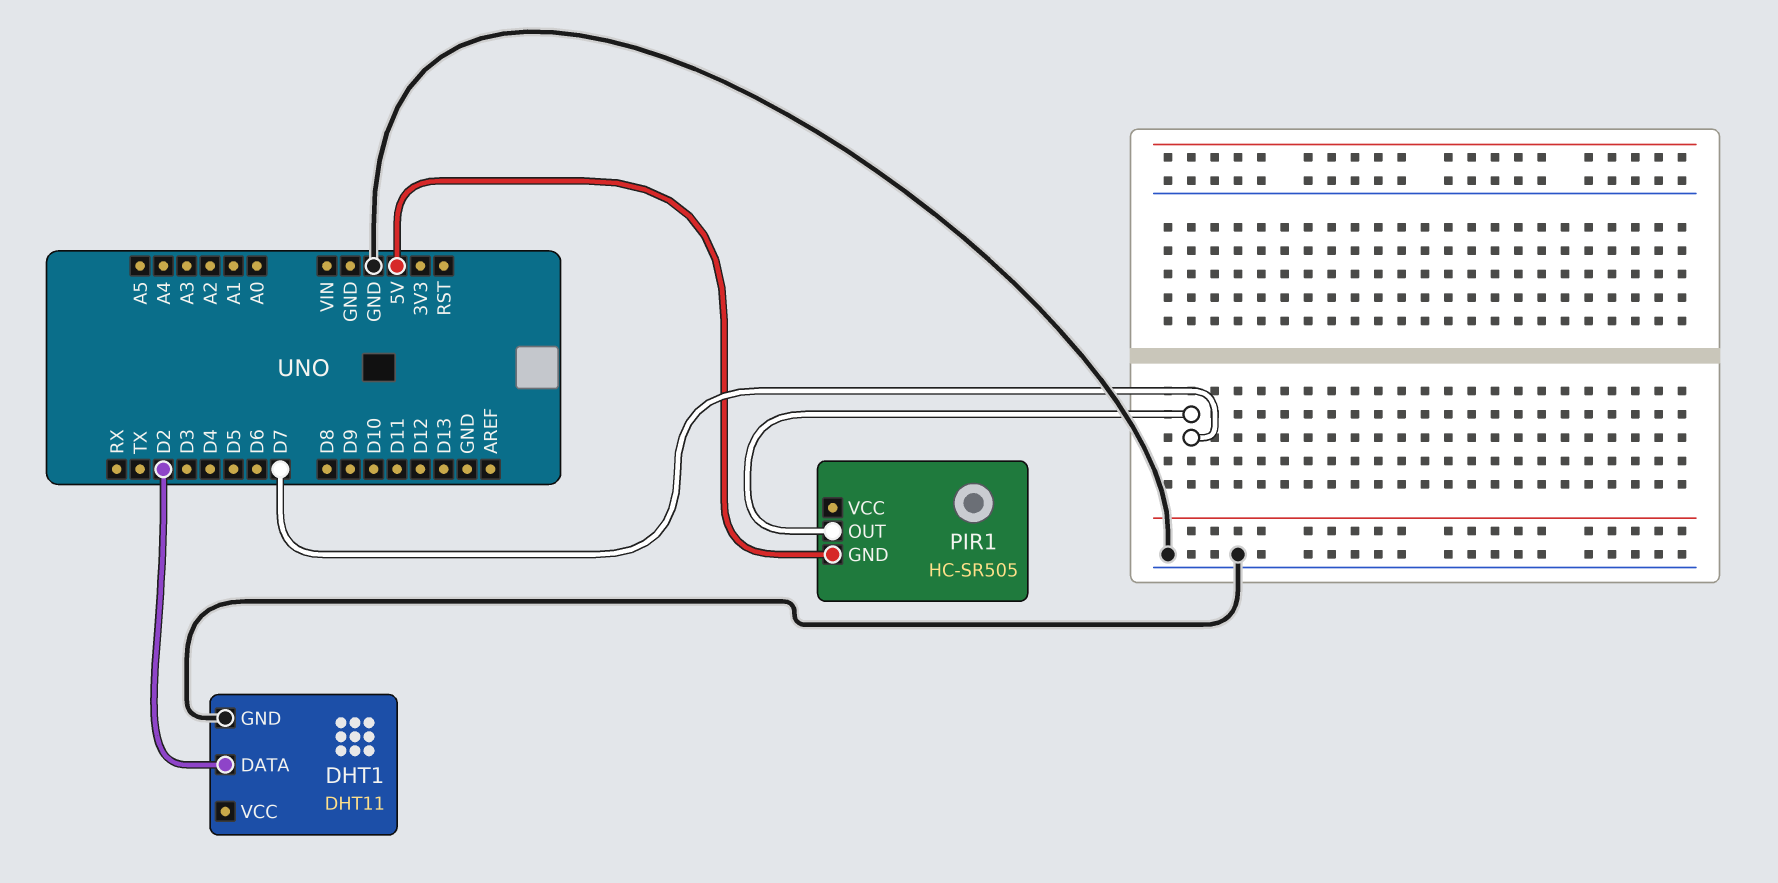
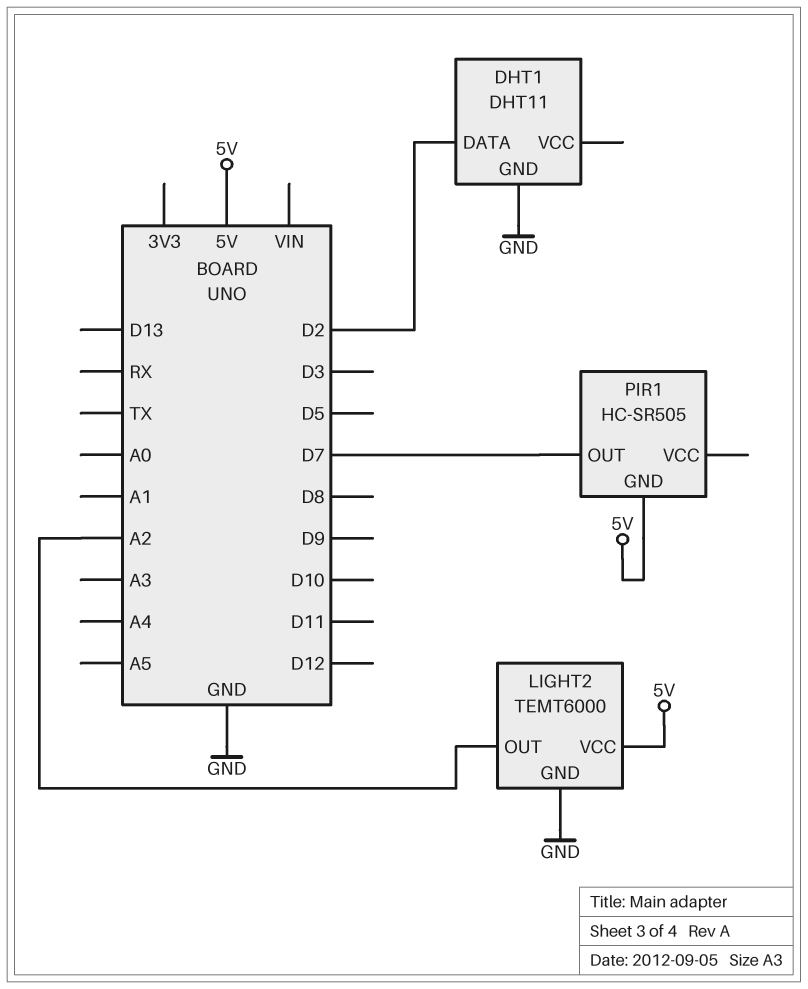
LIGHT2: none -> TEMT6000
LIGHT2 pin GND: none -> GND
LIGHT2 pin OUT: none -> A2
LIGHT2 pin VCC: none -> 5V

